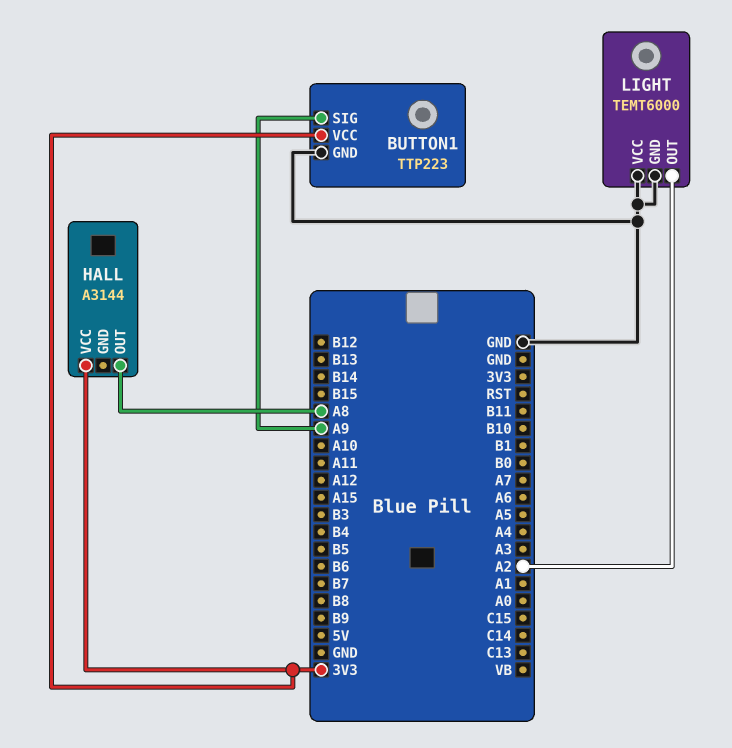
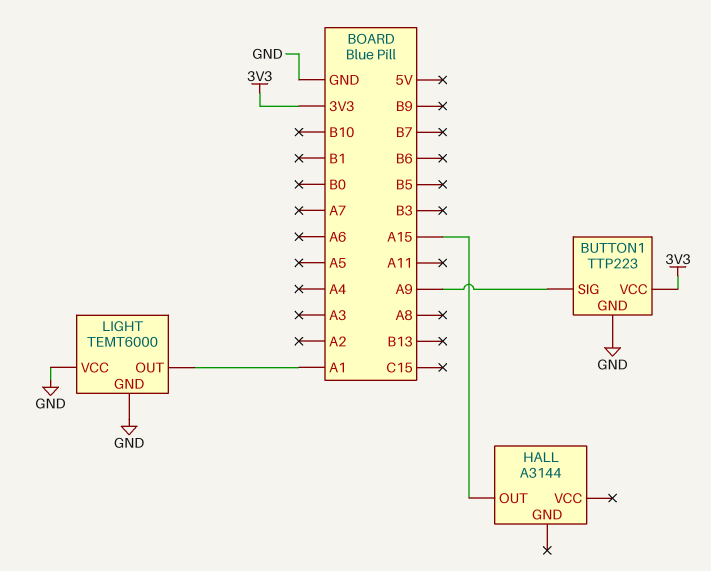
HALL pin OUT: A8 -> A15
HALL pin VCC: 3V3 -> none
LIGHT pin OUT: A2 -> A1

